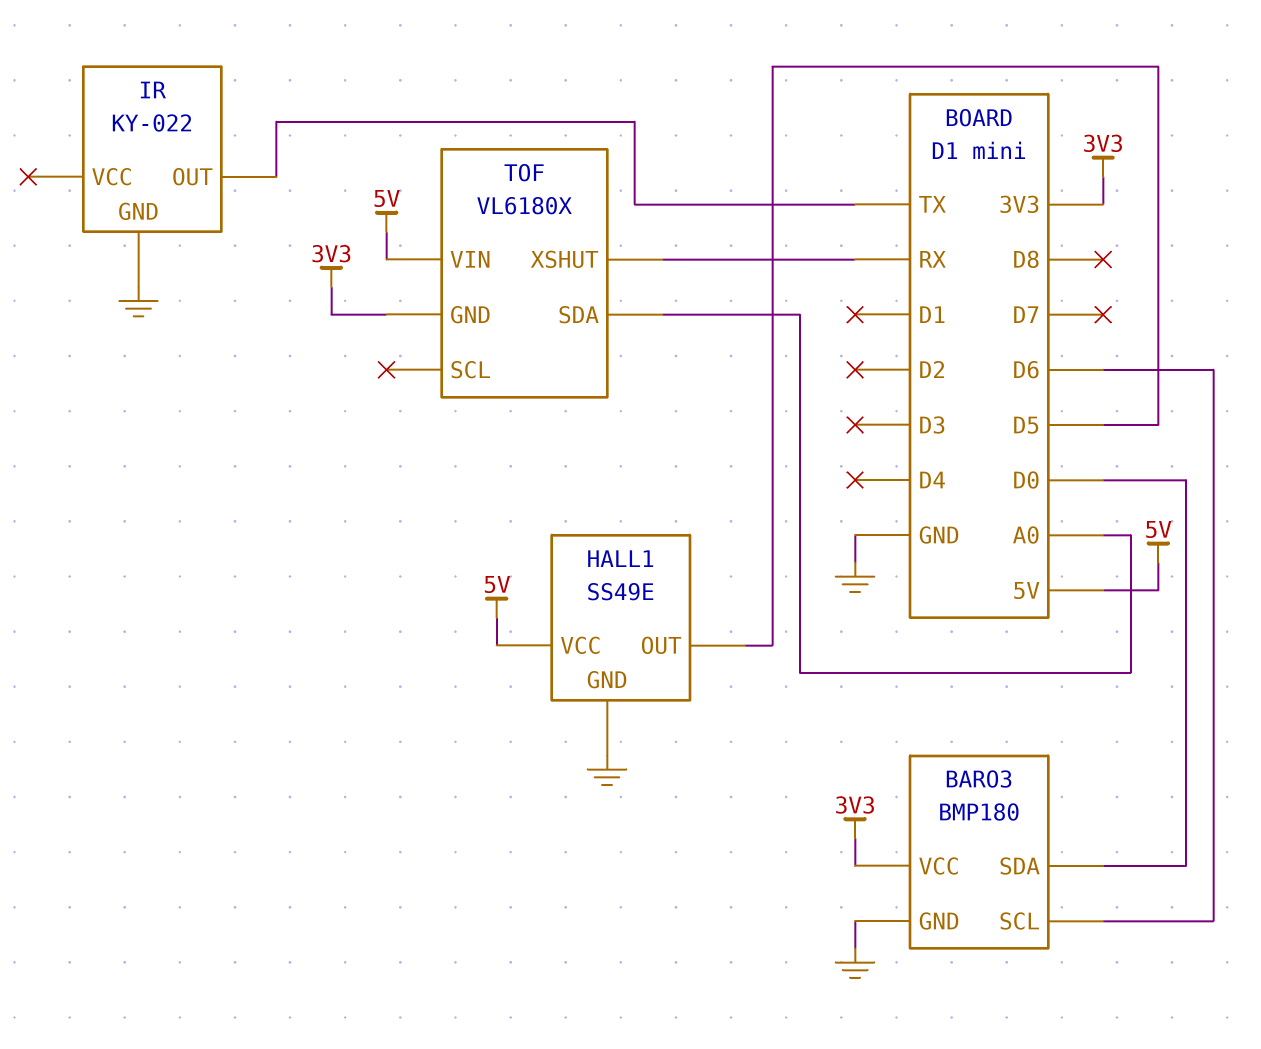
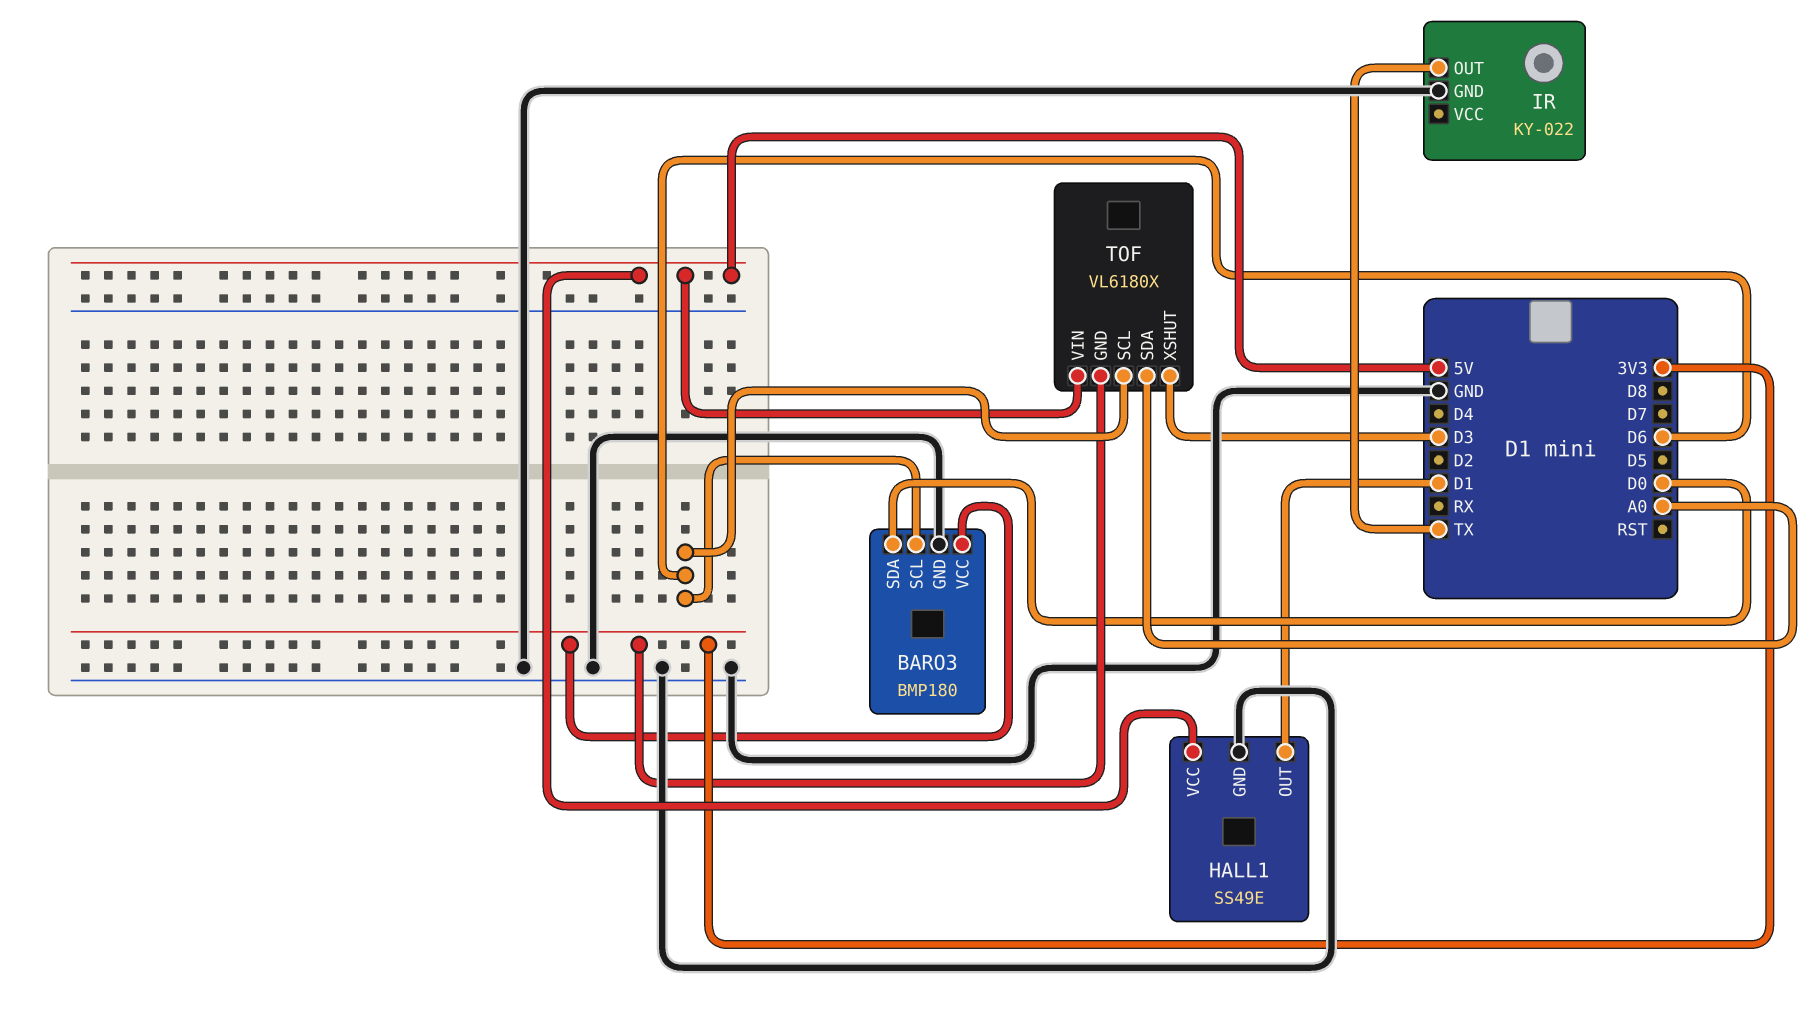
HALL1 pin OUT: D5 -> D1
TOF pin SCL: none -> D6
TOF pin XSHUT: RX -> D3

